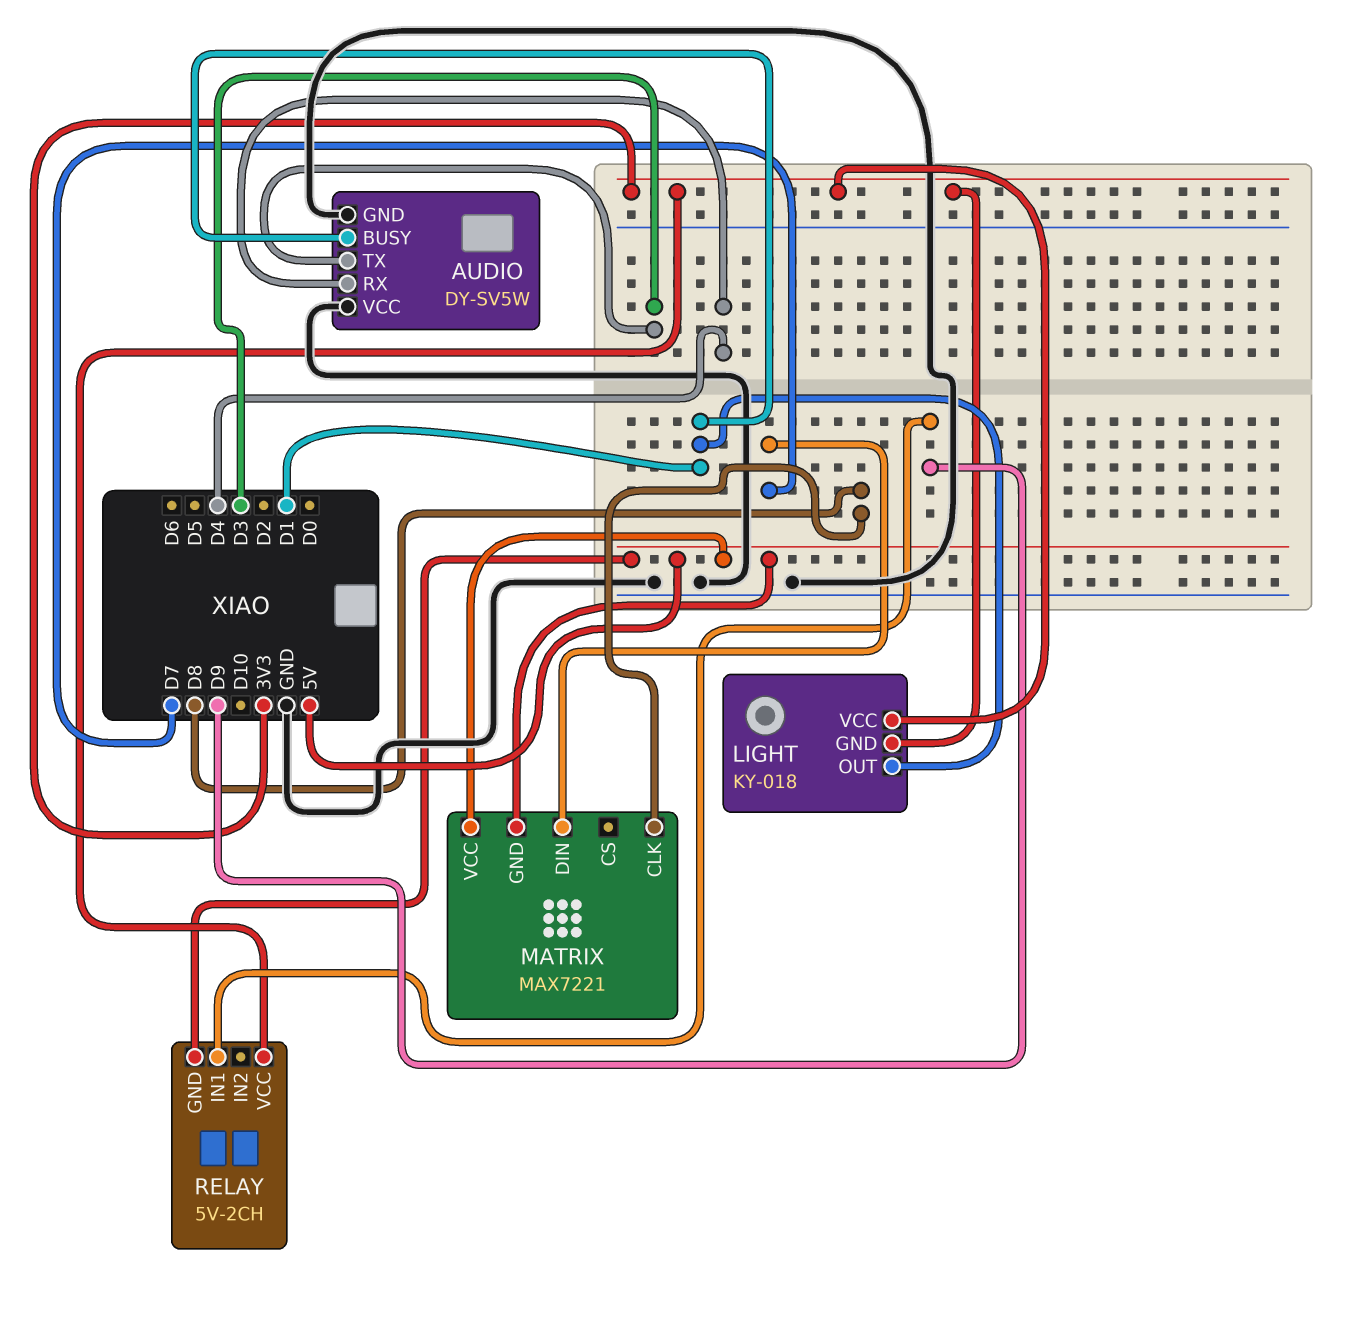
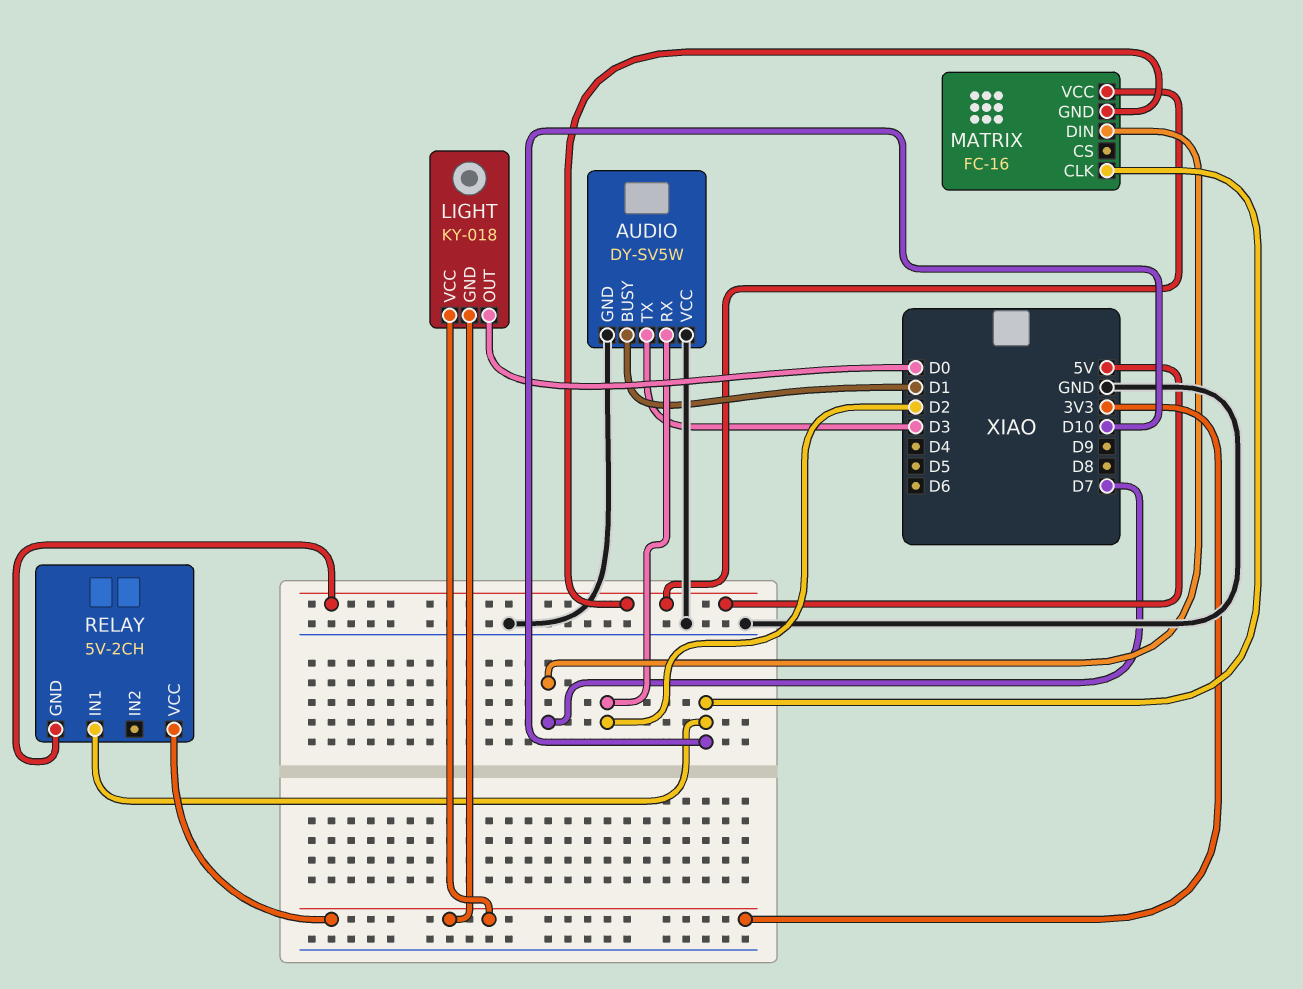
AUDIO pin RX: D4 -> D2
LIGHT pin OUT: D1 -> D0
MATRIX: MAX7221 -> FC-16
MATRIX pin CLK: D8 -> D10
RELAY pin IN1: D9 -> D10

